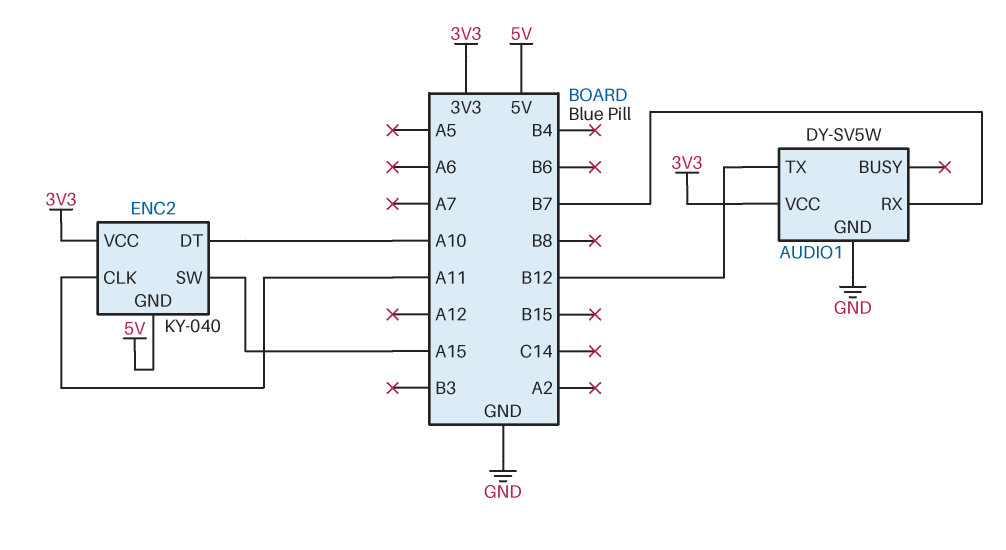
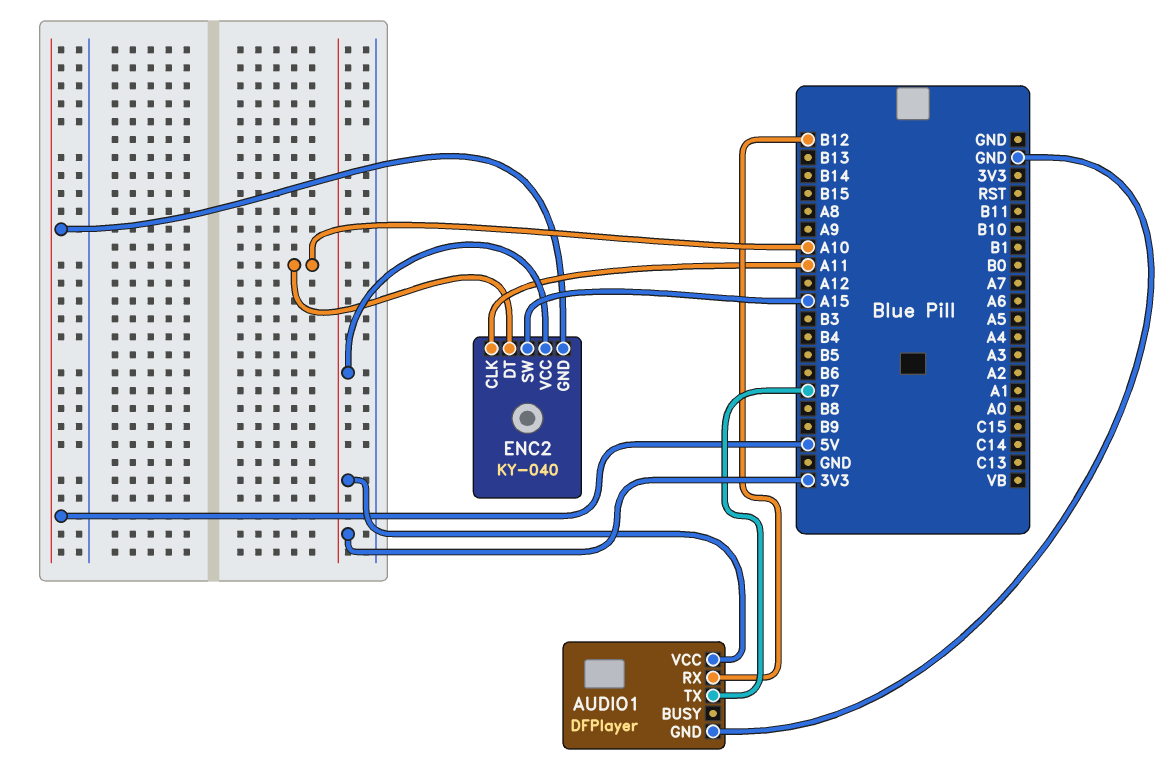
AUDIO1: DY-SV5W -> DFPlayer
AUDIO1 pin RX: B7 -> B12
AUDIO1 pin TX: B12 -> B7

